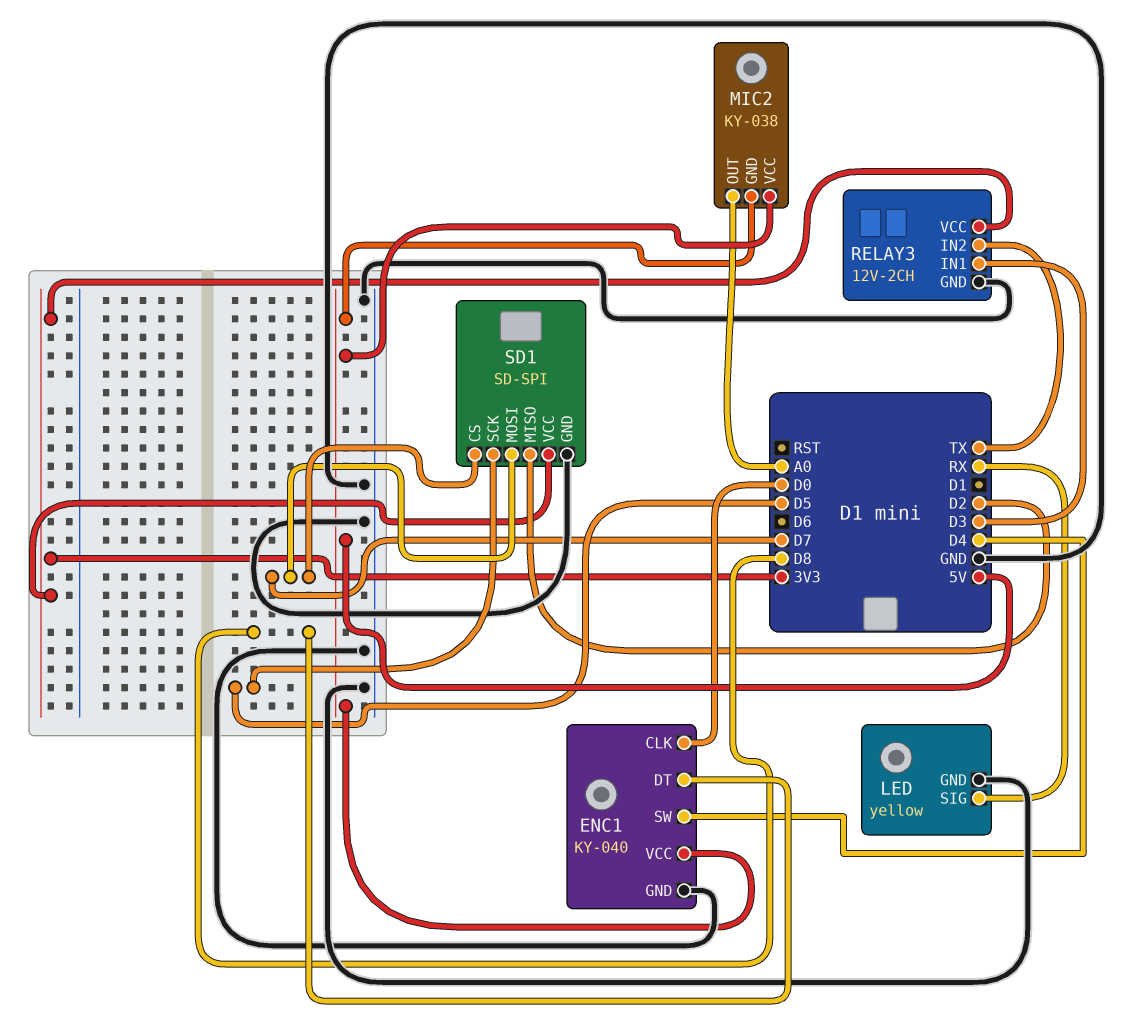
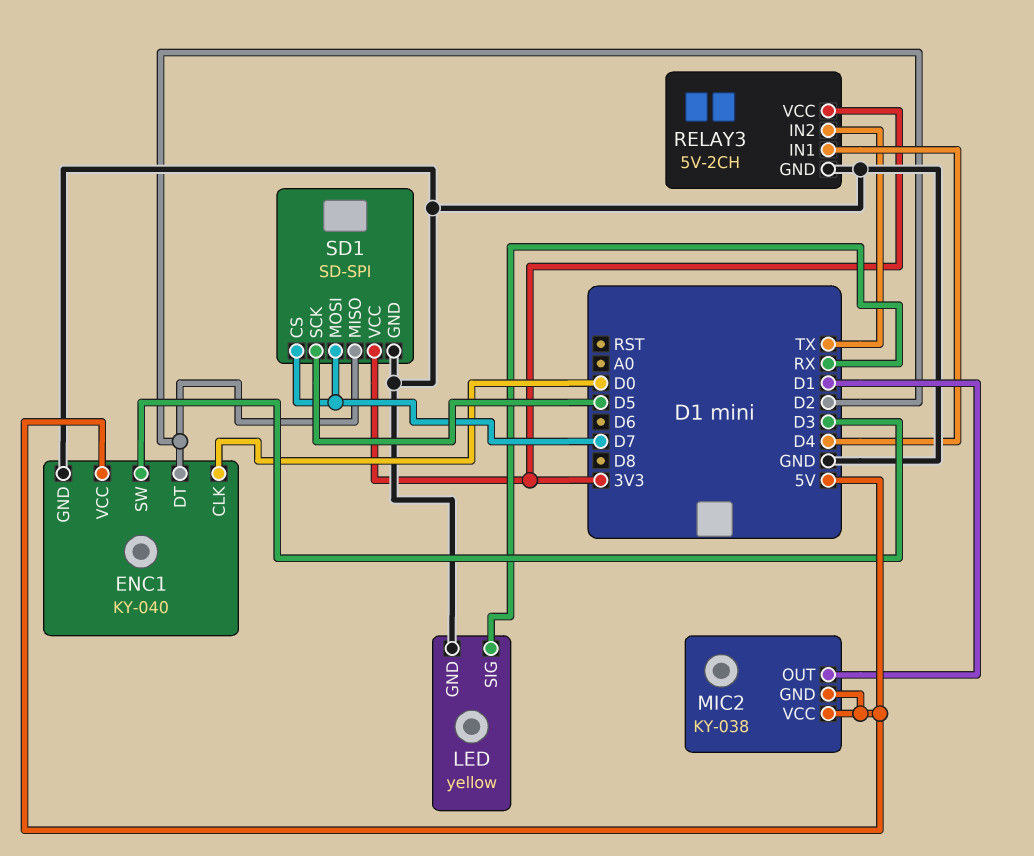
ENC1 pin DT: D8 -> D2
ENC1 pin SW: D4 -> D3
MIC2 pin OUT: A0 -> D1
RELAY3: 12V-2CH -> 5V-2CH
RELAY3 pin IN1: D3 -> D4

